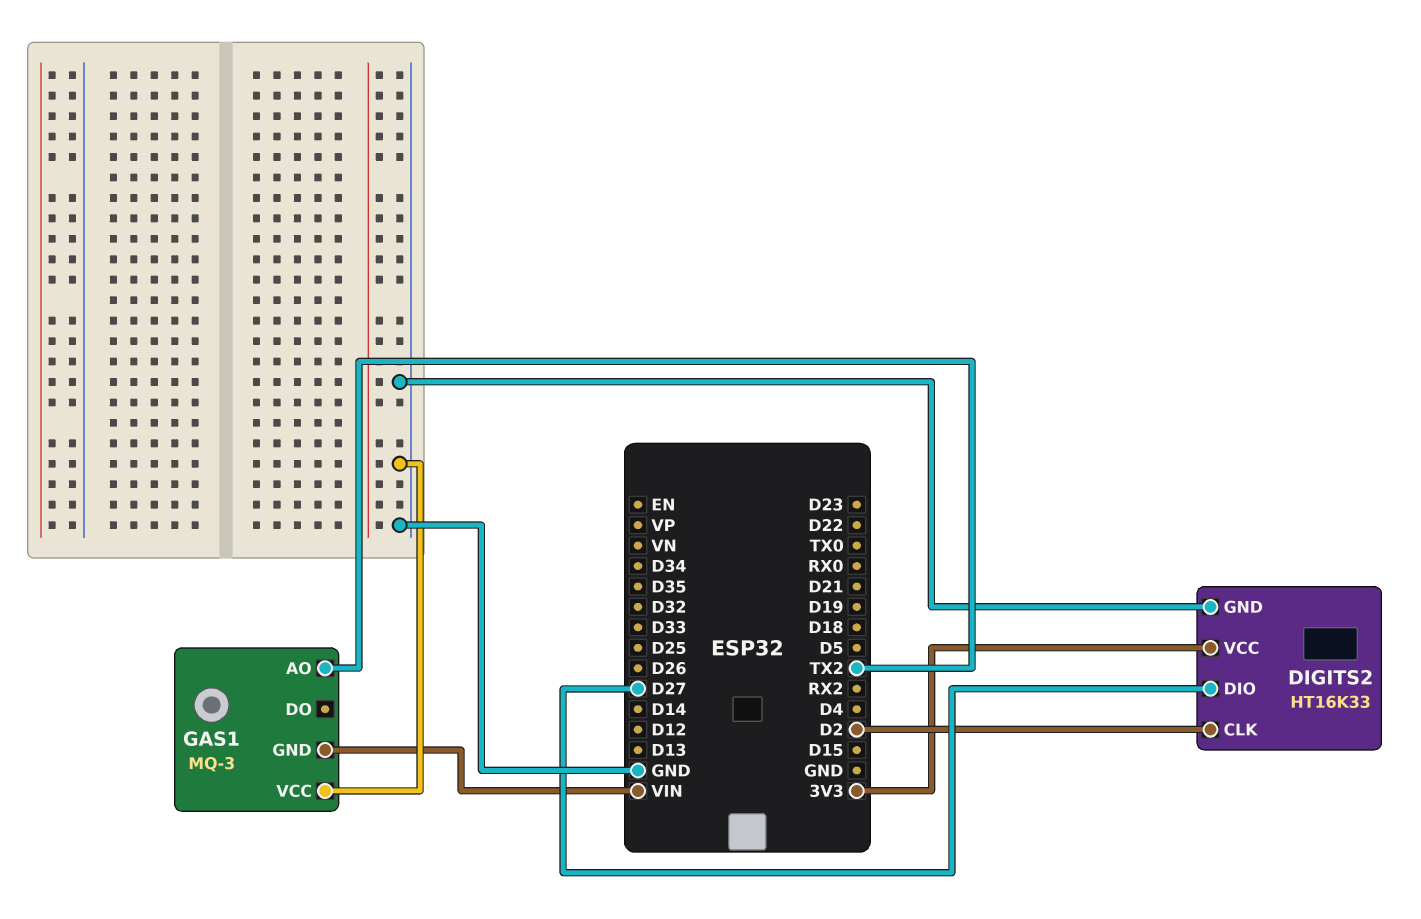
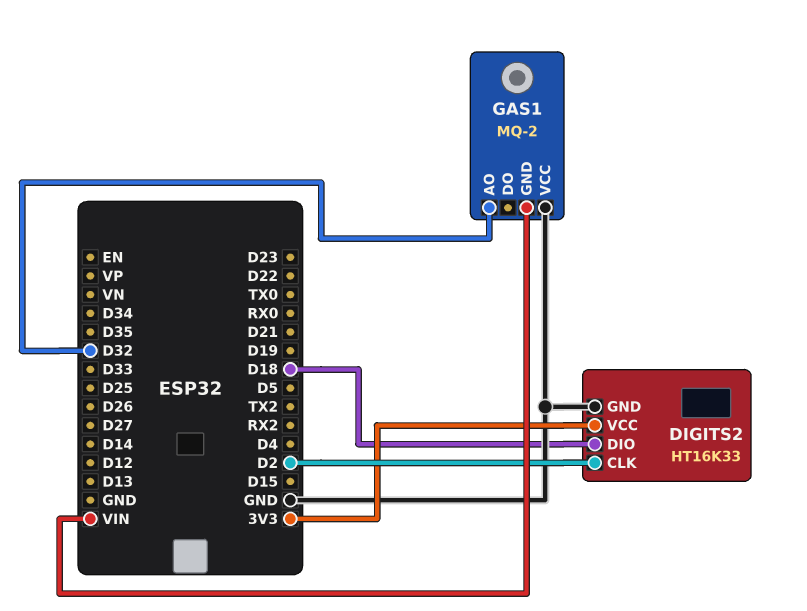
DIGITS2 pin DIO: D27 -> D18
GAS1: MQ-3 -> MQ-2
GAS1 pin AO: TX2 -> D32

